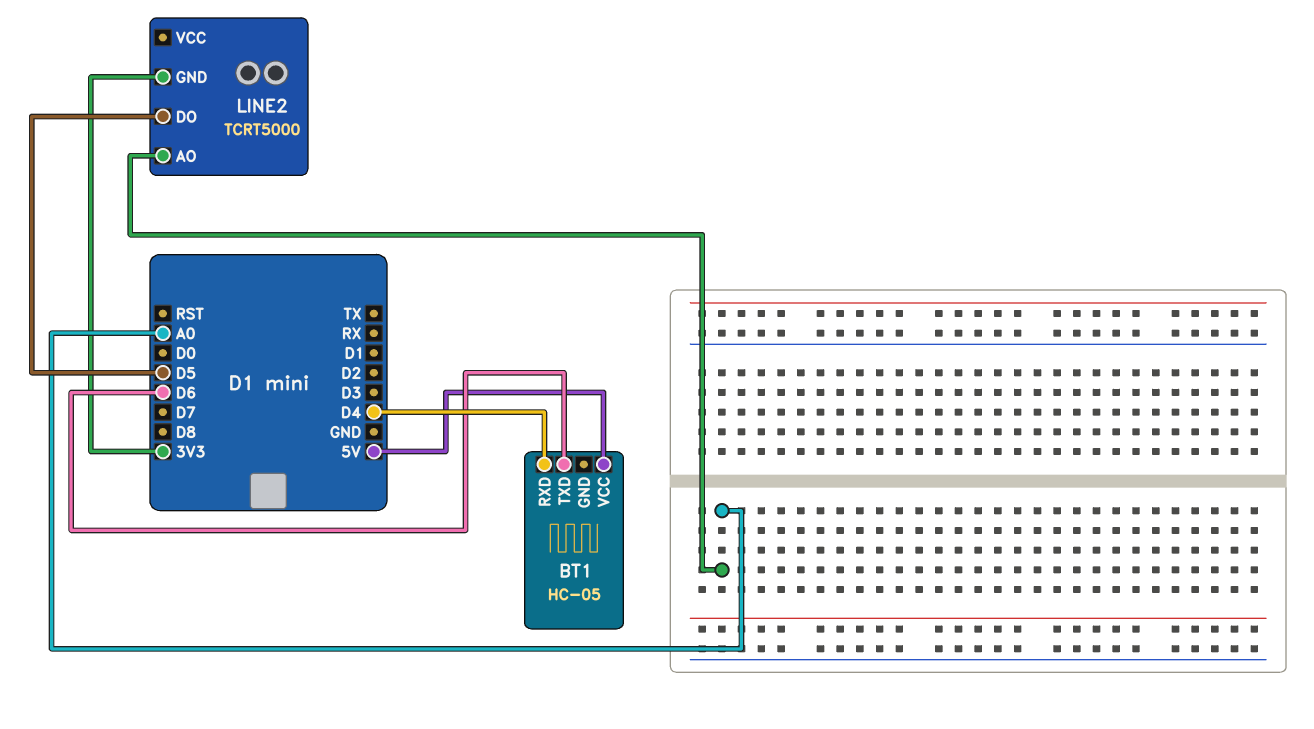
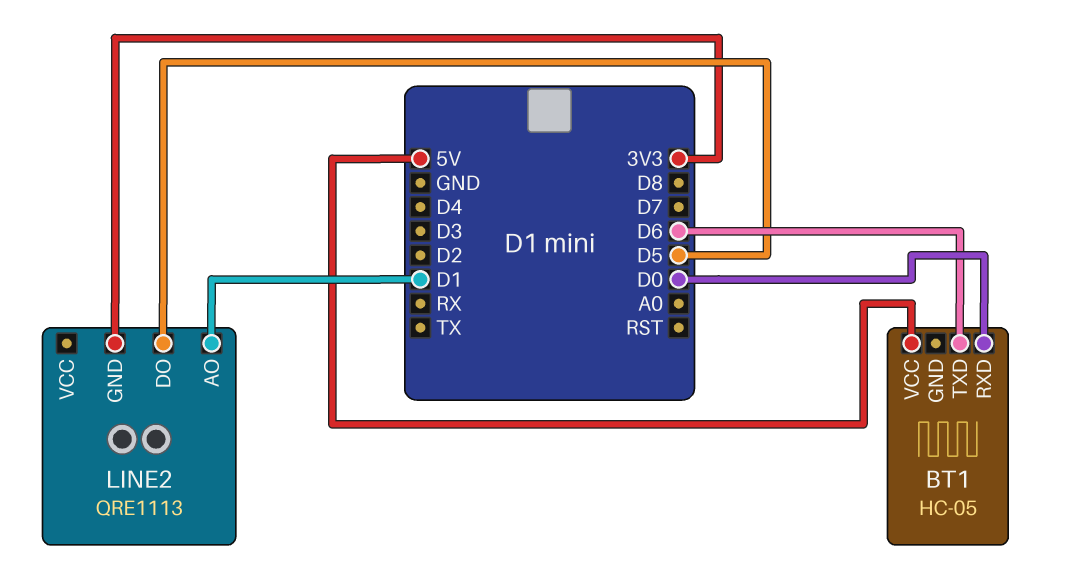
BT1 pin RXD: D4 -> D0
LINE2: TCRT5000 -> QRE1113
LINE2 pin AO: A0 -> D1

